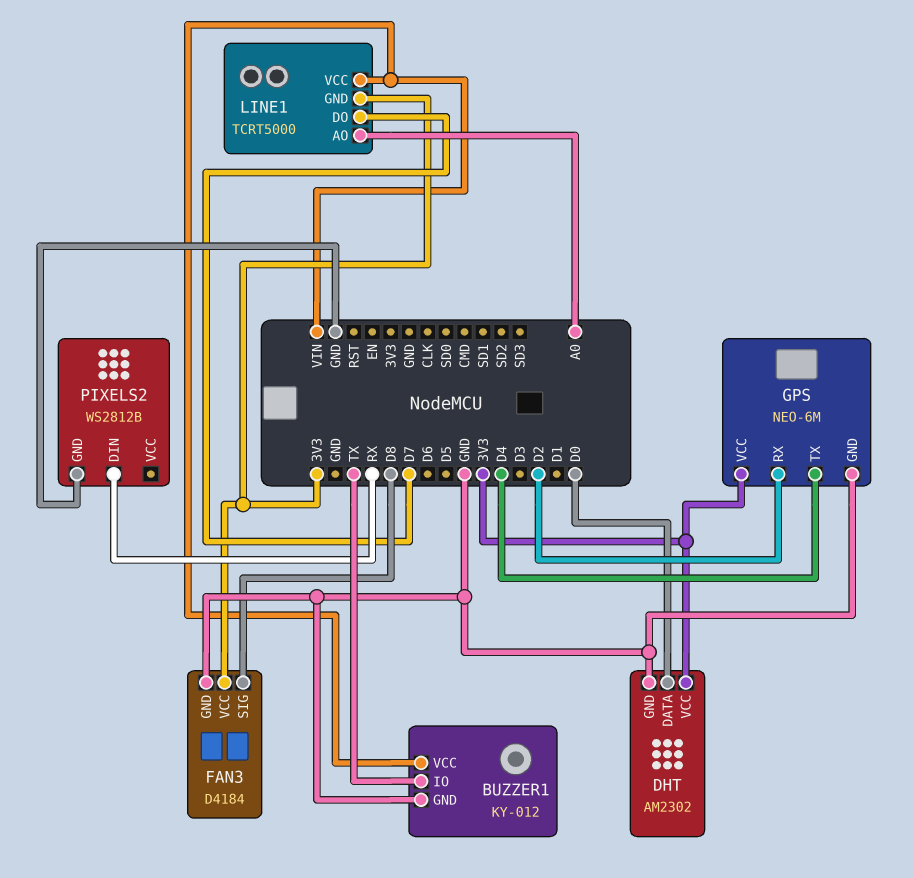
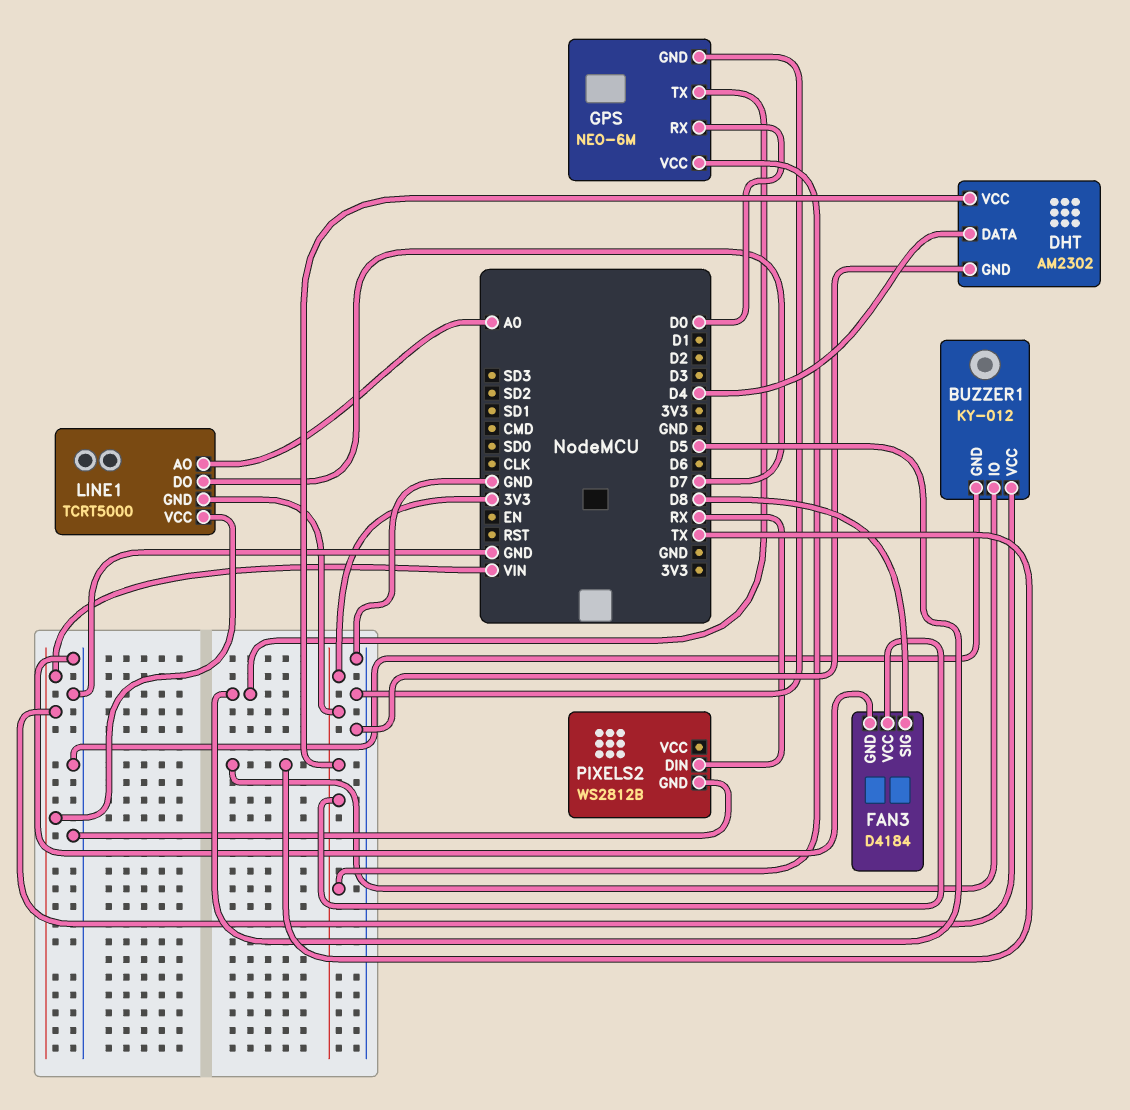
DHT pin DATA: D0 -> D4
GPS pin RX: D2 -> D0
GPS pin TX: D4 -> D5

